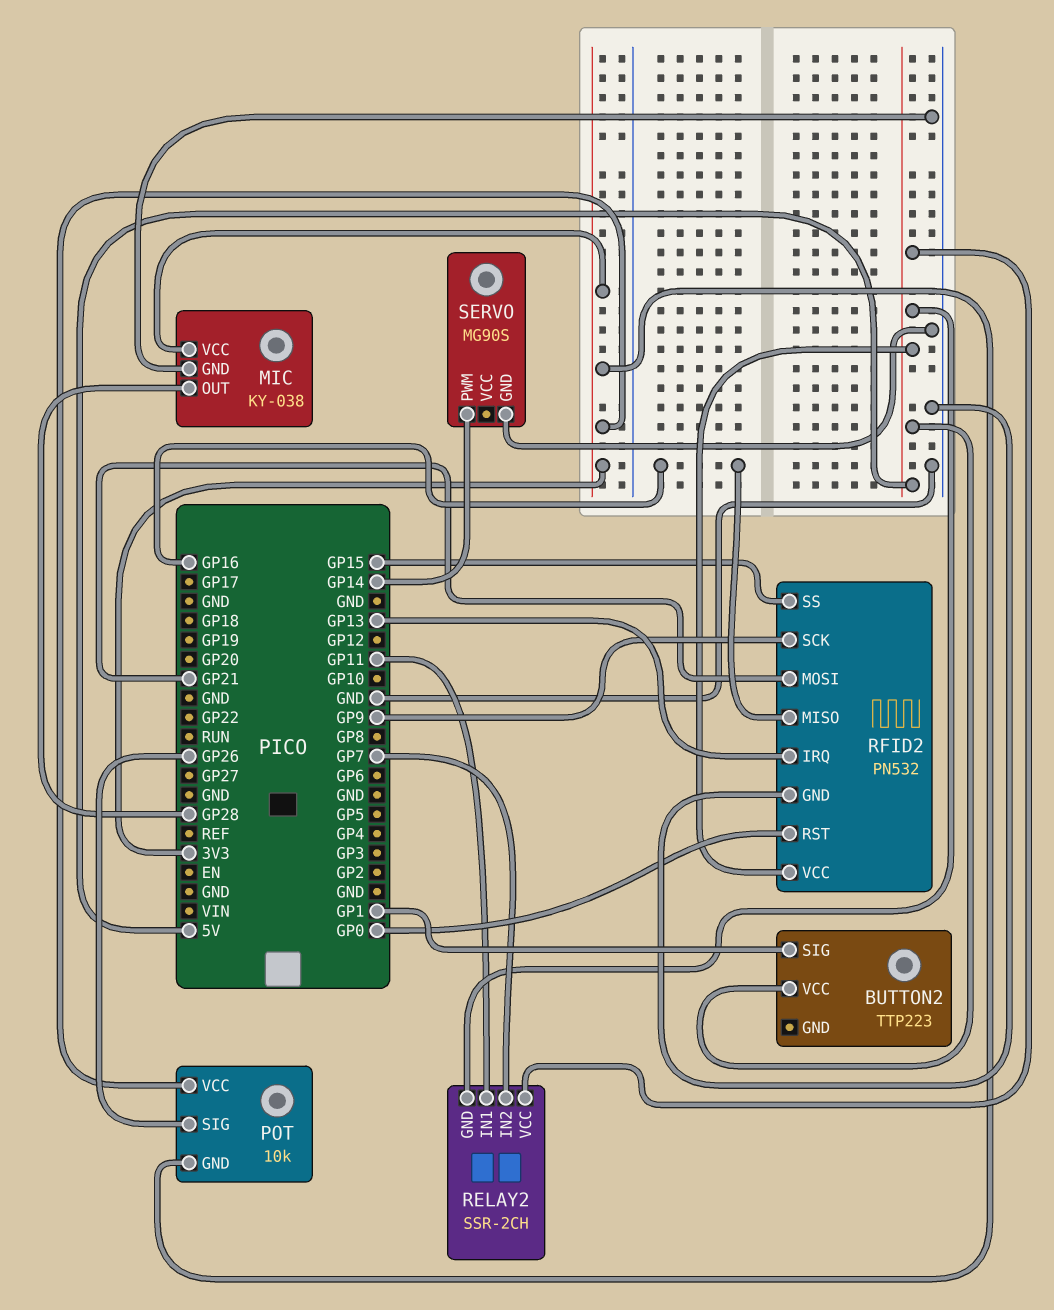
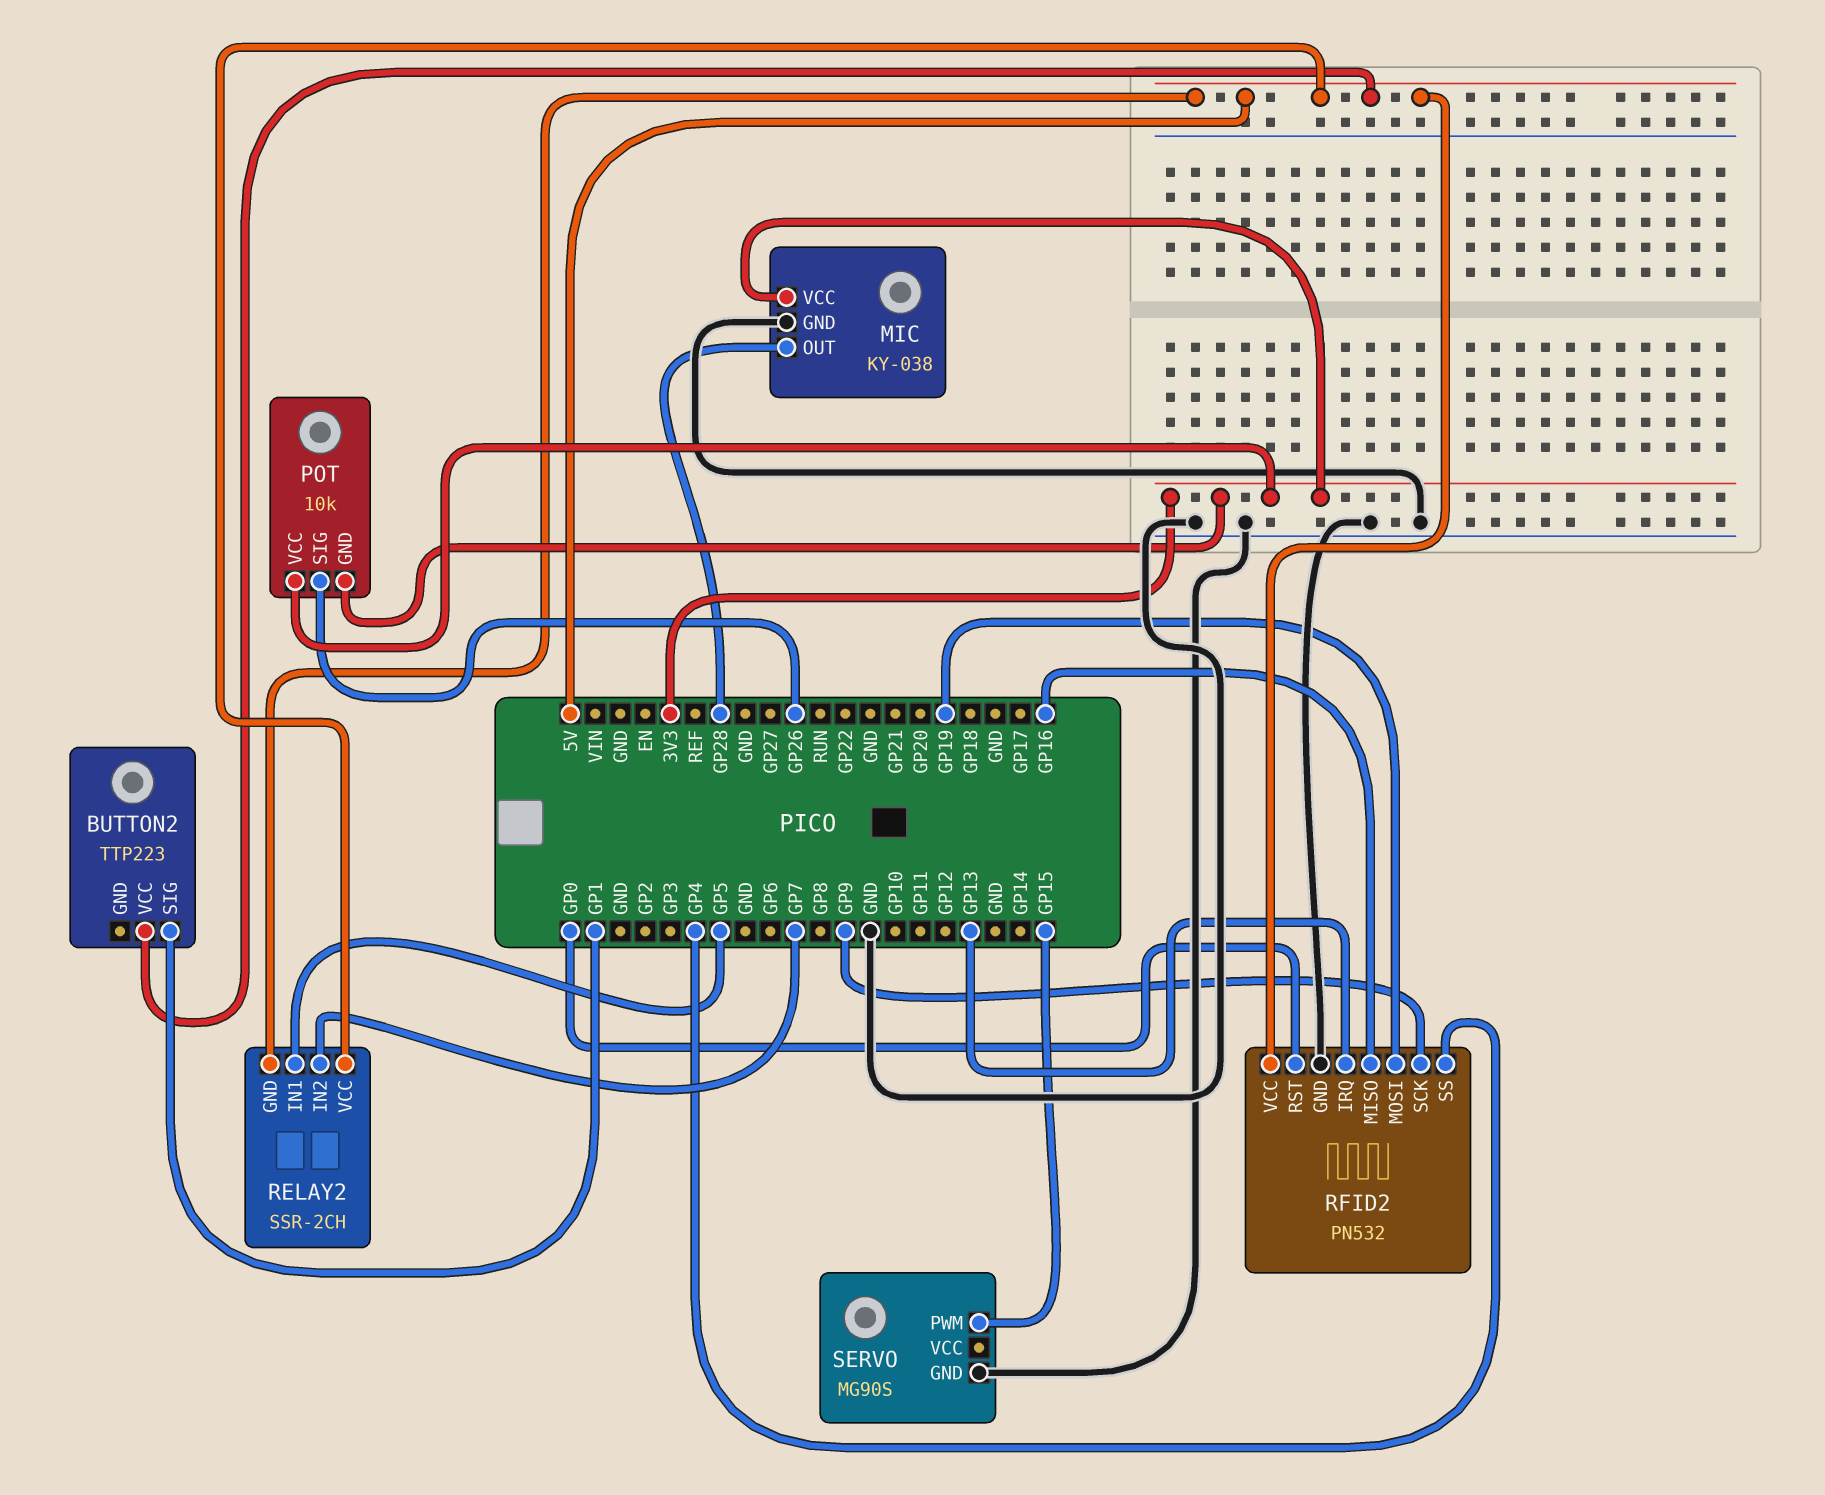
RELAY2 pin IN1: GP11 -> GP5
RFID2 pin MOSI: GP21 -> GP19
RFID2 pin SS: GP15 -> GP4
SERVO pin PWM: GP14 -> GP15

